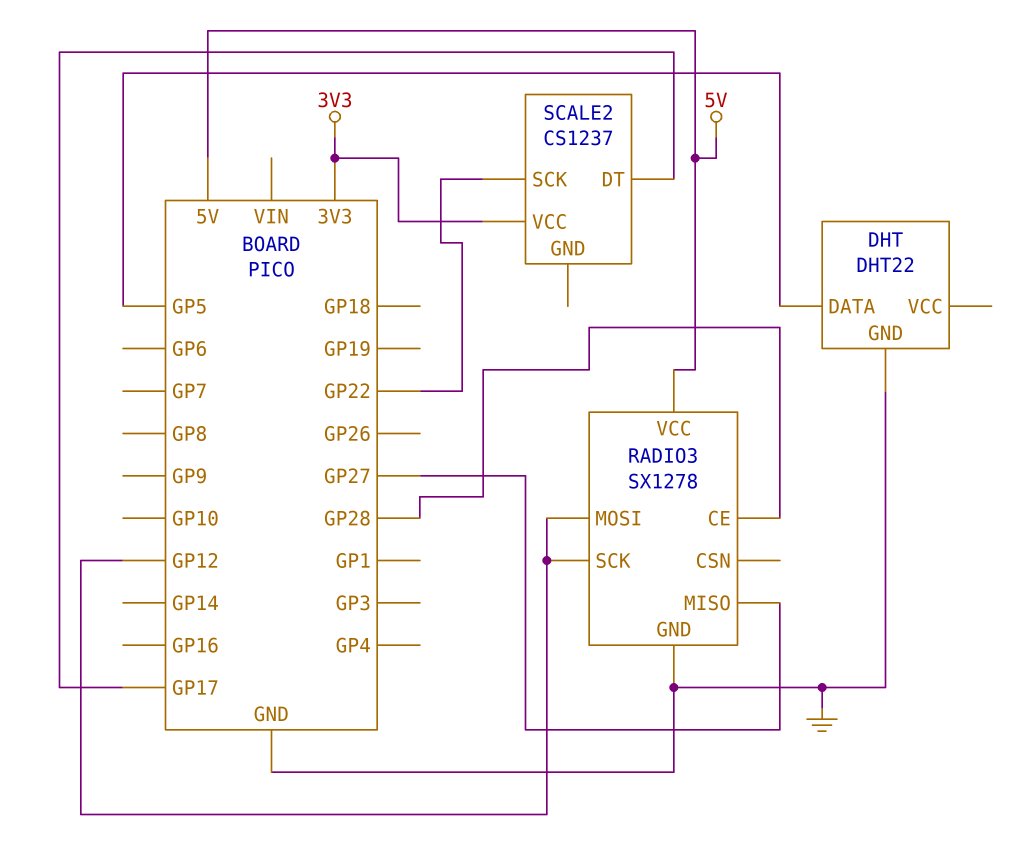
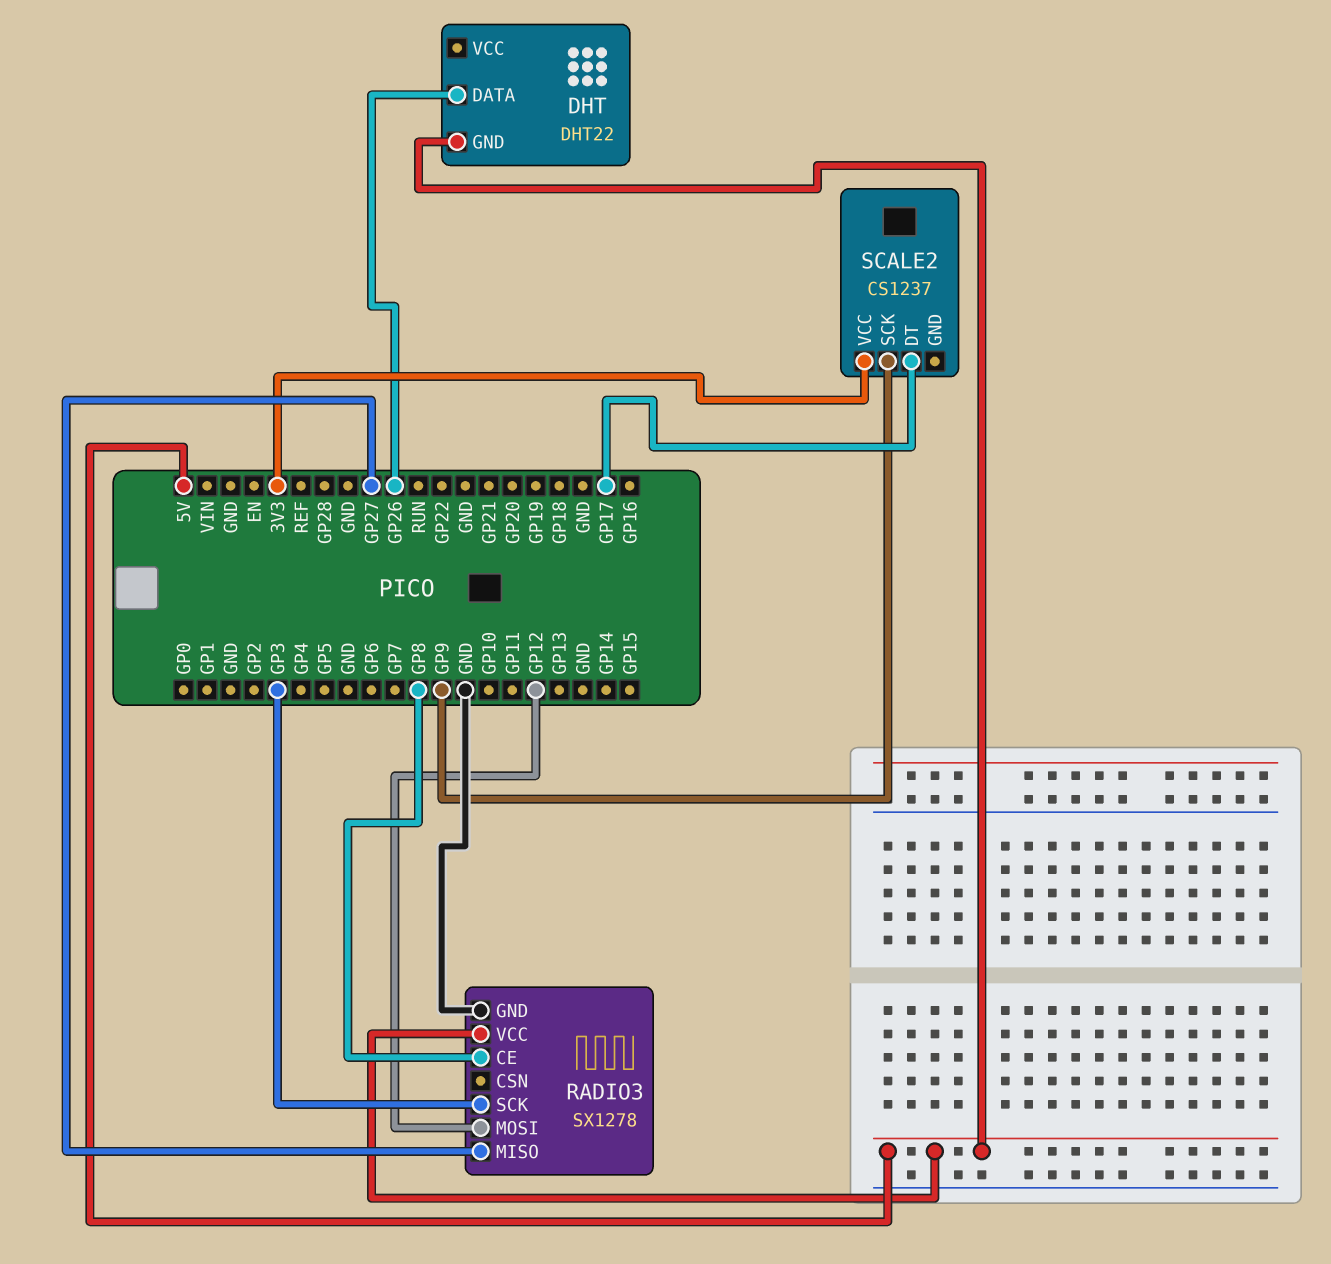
DHT pin DATA: GP5 -> GP26
DHT pin GND: GND -> 5V
RADIO3 pin CE: GP28 -> GP8
RADIO3 pin SCK: GP12 -> GP3
SCALE2 pin SCK: GP22 -> GP9

